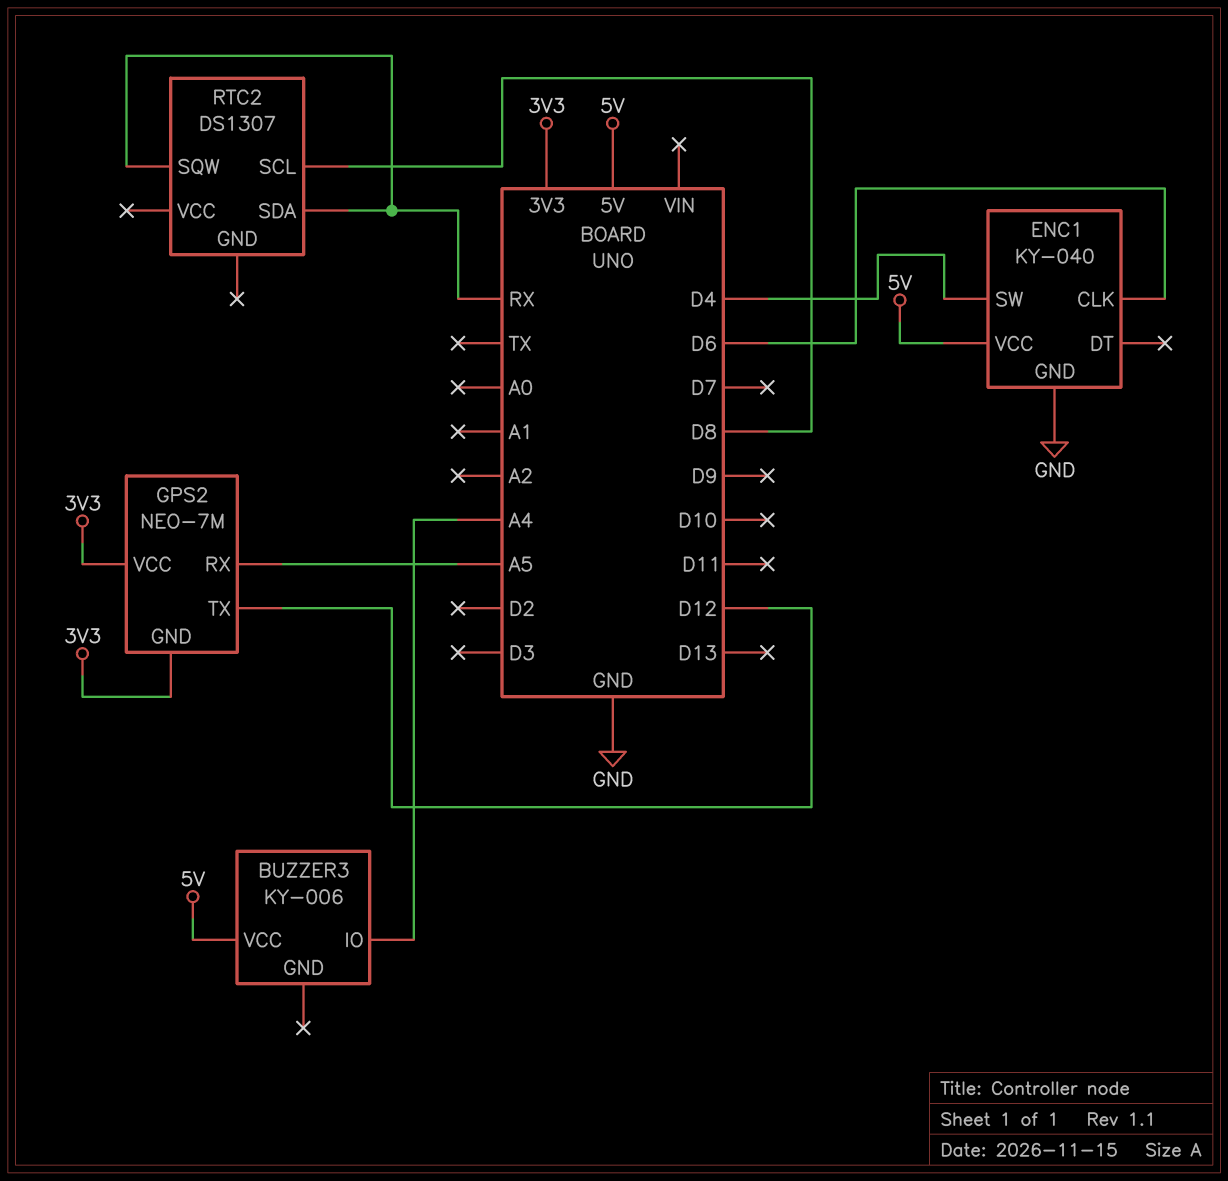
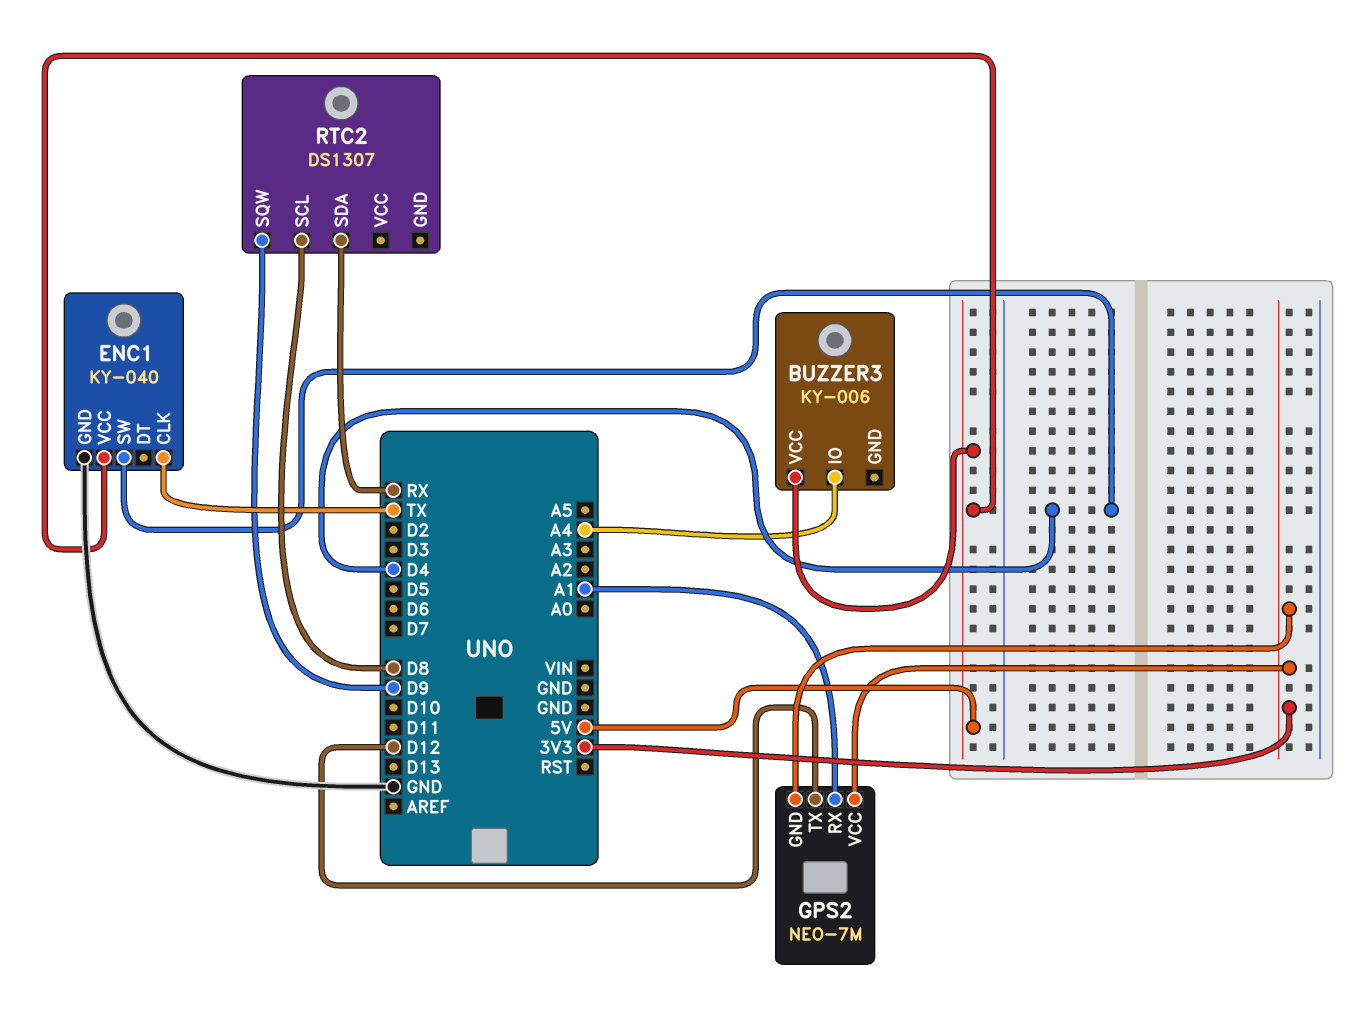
ENC1 pin CLK: D6 -> TX
GPS2 pin RX: A5 -> A1
RTC2 pin SQW: RX -> D9

